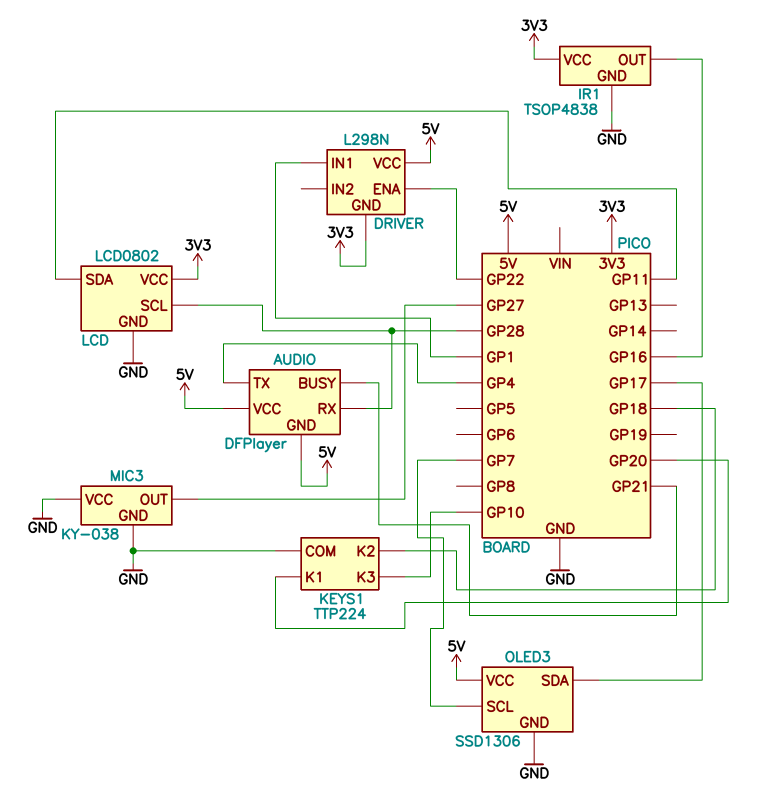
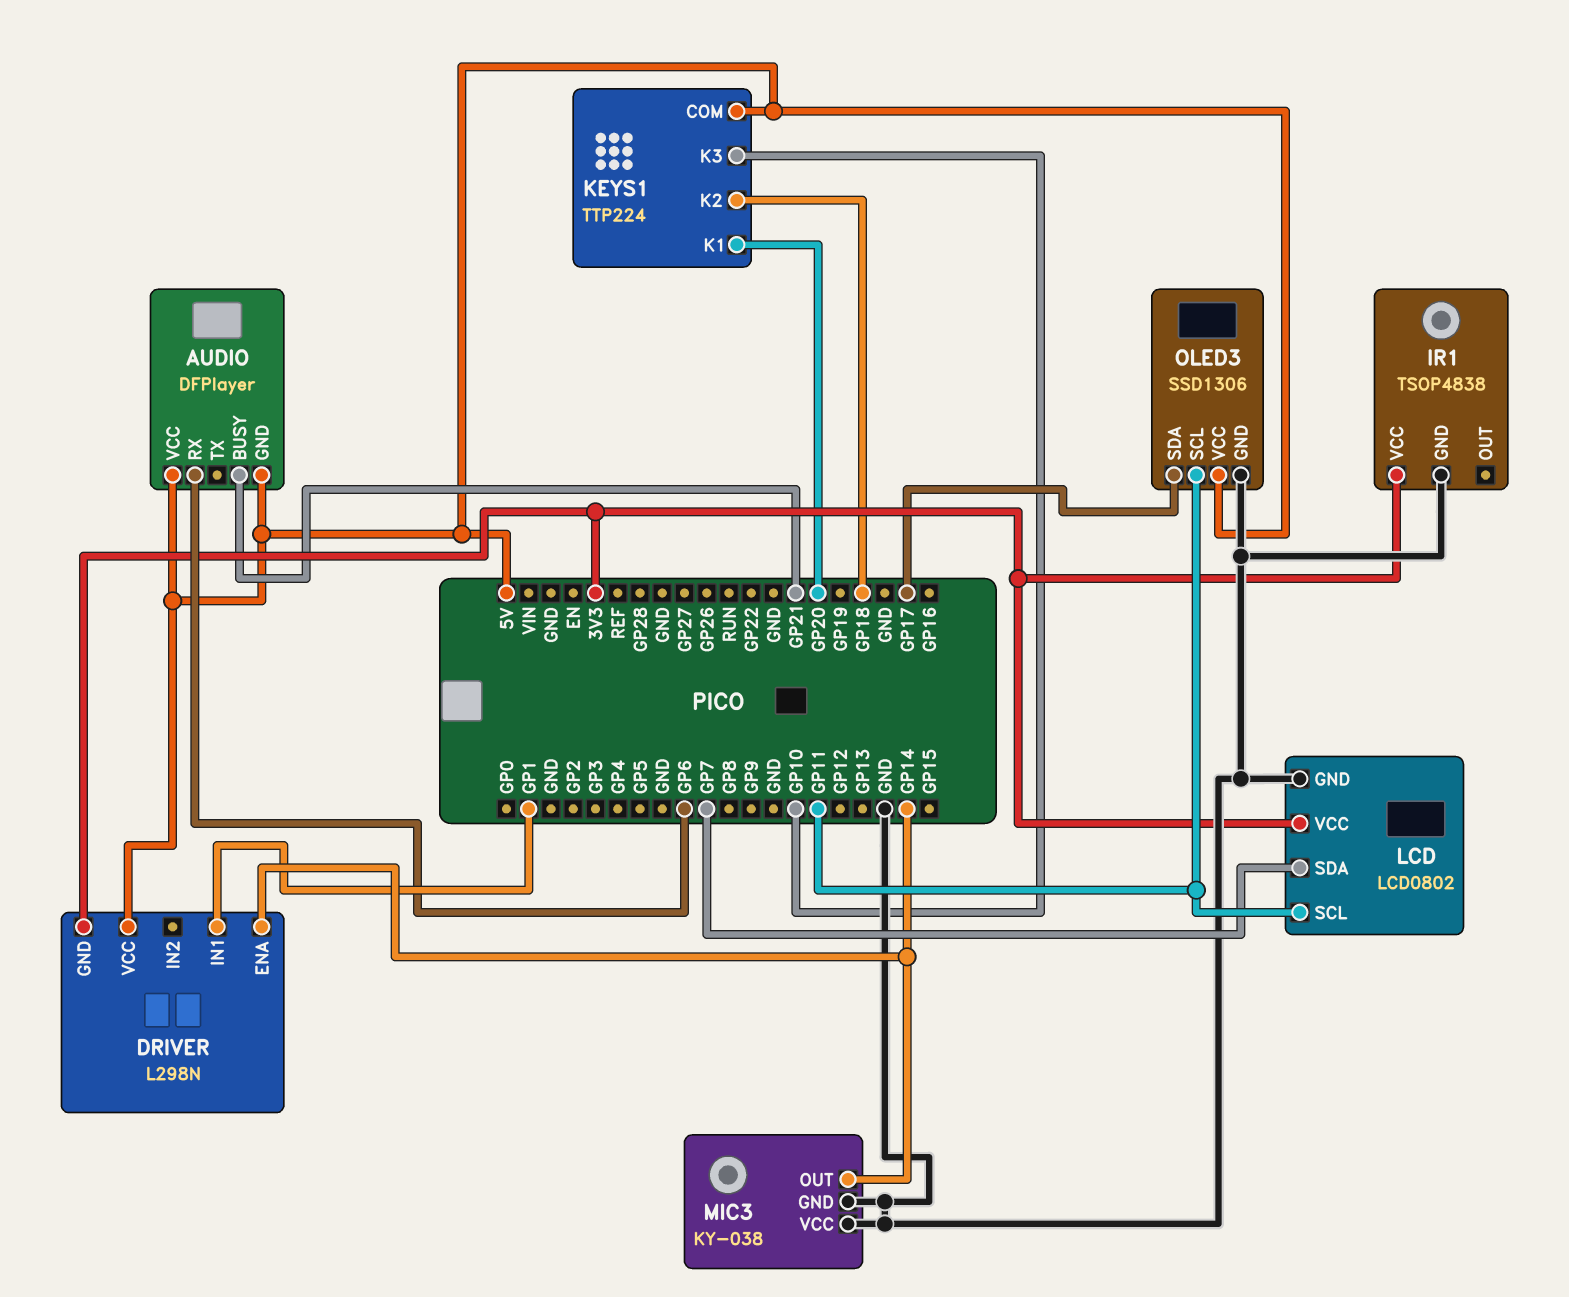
AUDIO pin RX: GP28 -> GP6
AUDIO pin TX: GP4 -> none
DRIVER pin ENA: GP22 -> GP14
IR1 pin OUT: GP16 -> none
KEYS1 pin COM: GND -> 5V
LCD pin SCL: GP28 -> GP11
LCD pin SDA: GP11 -> GP7
MIC3 pin OUT: GP27 -> GP14
OLED3 pin SCL: GP7 -> GP11

